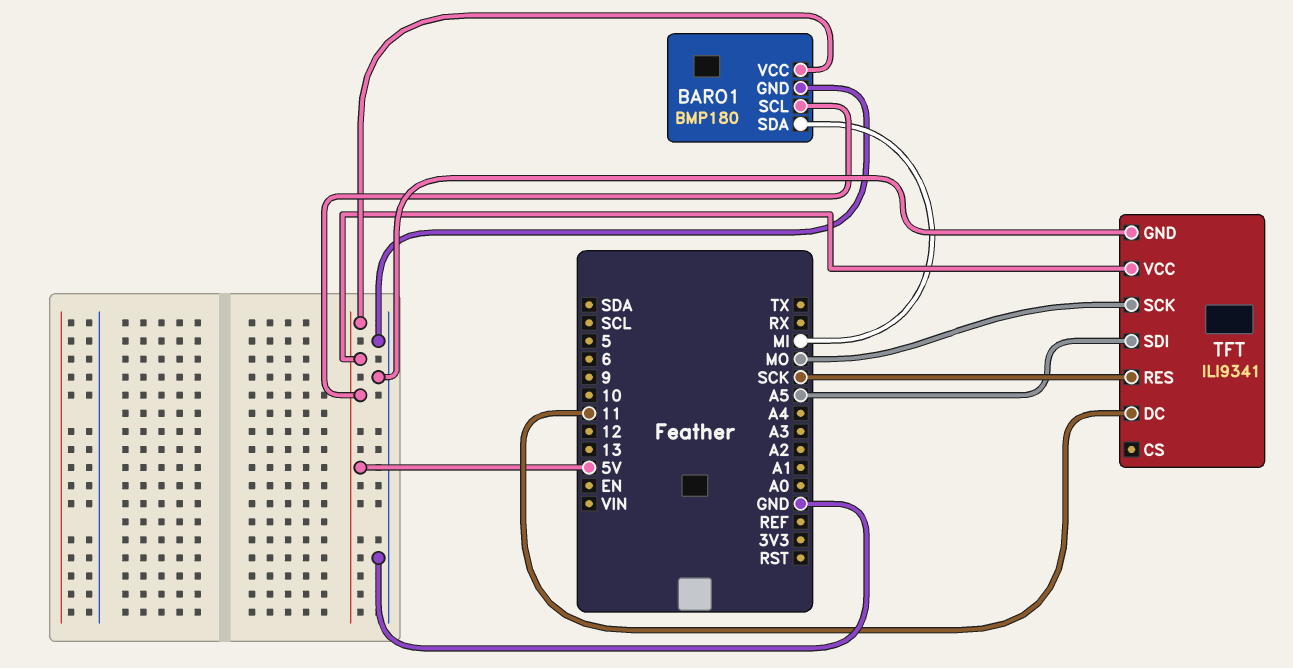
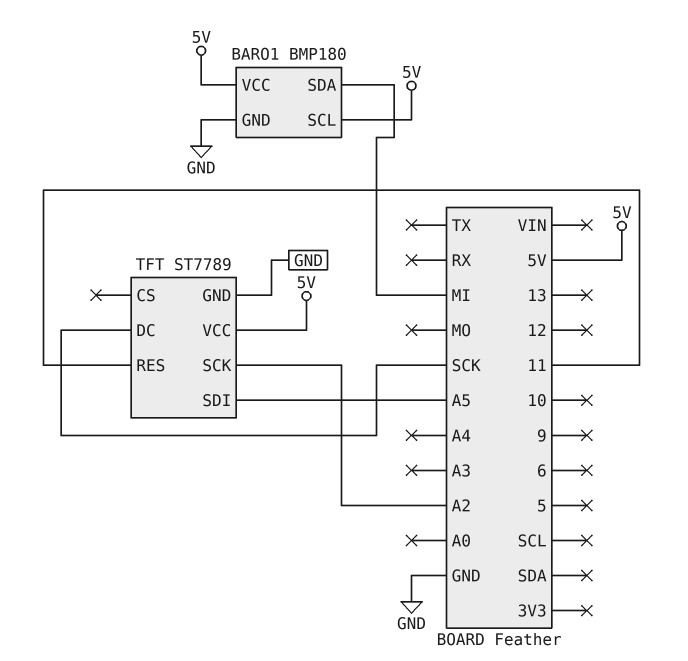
TFT: ILI9341 -> ST7789
TFT pin DC: 11 -> SCK
TFT pin RES: SCK -> 11
TFT pin SCK: MO -> A2

